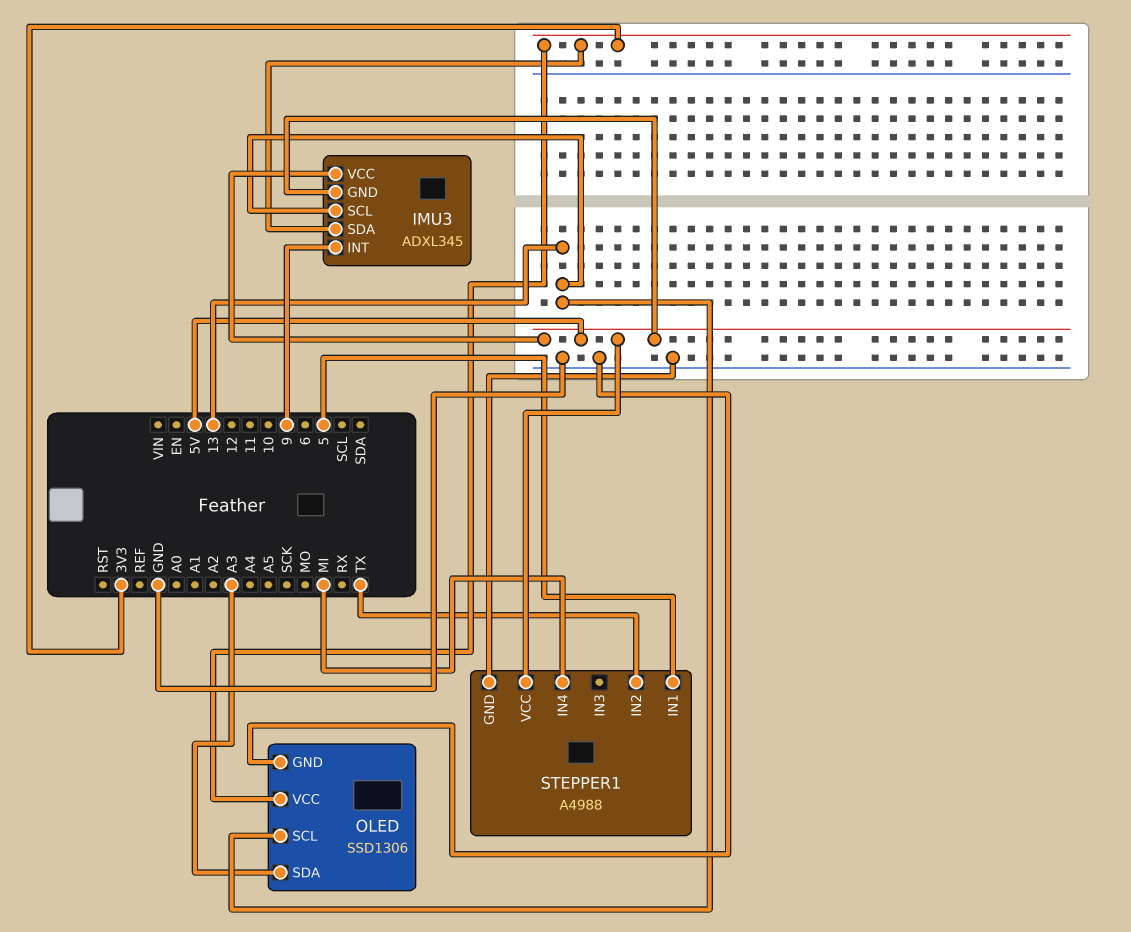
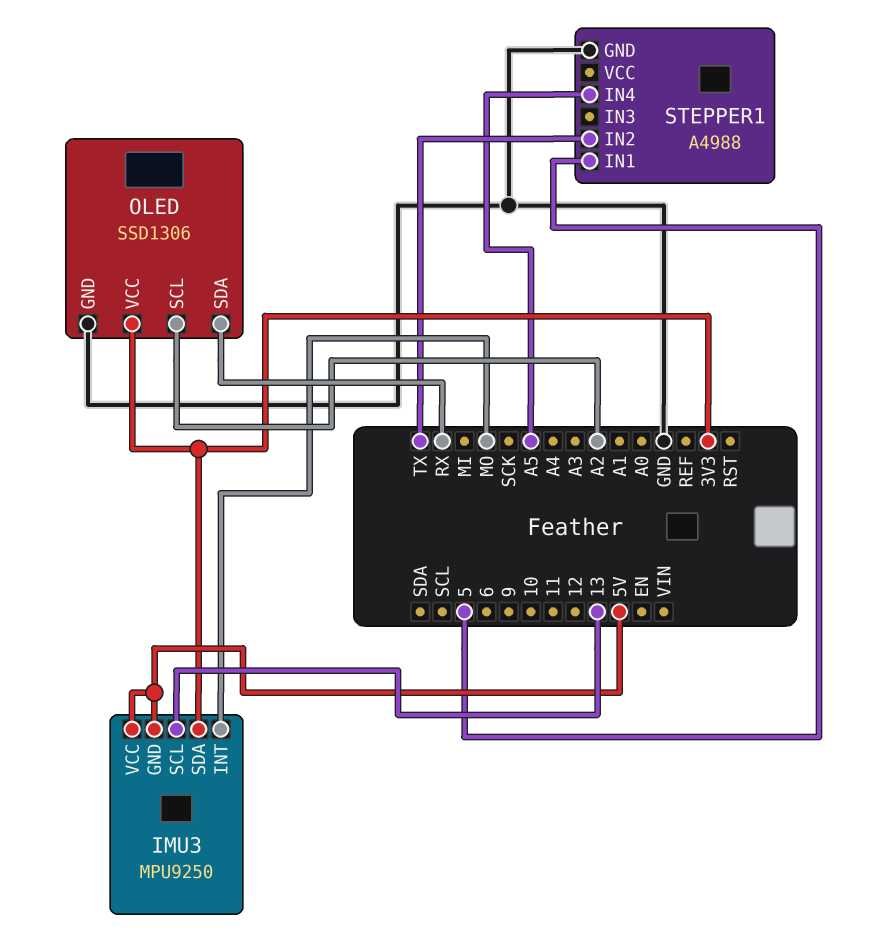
IMU3: ADXL345 -> MPU9250
IMU3 pin INT: 9 -> MO
OLED pin SCL: 13 -> A2
OLED pin SDA: A3 -> RX
STEPPER1 pin IN4: MI -> A5
STEPPER1 pin VCC: 5V -> none

